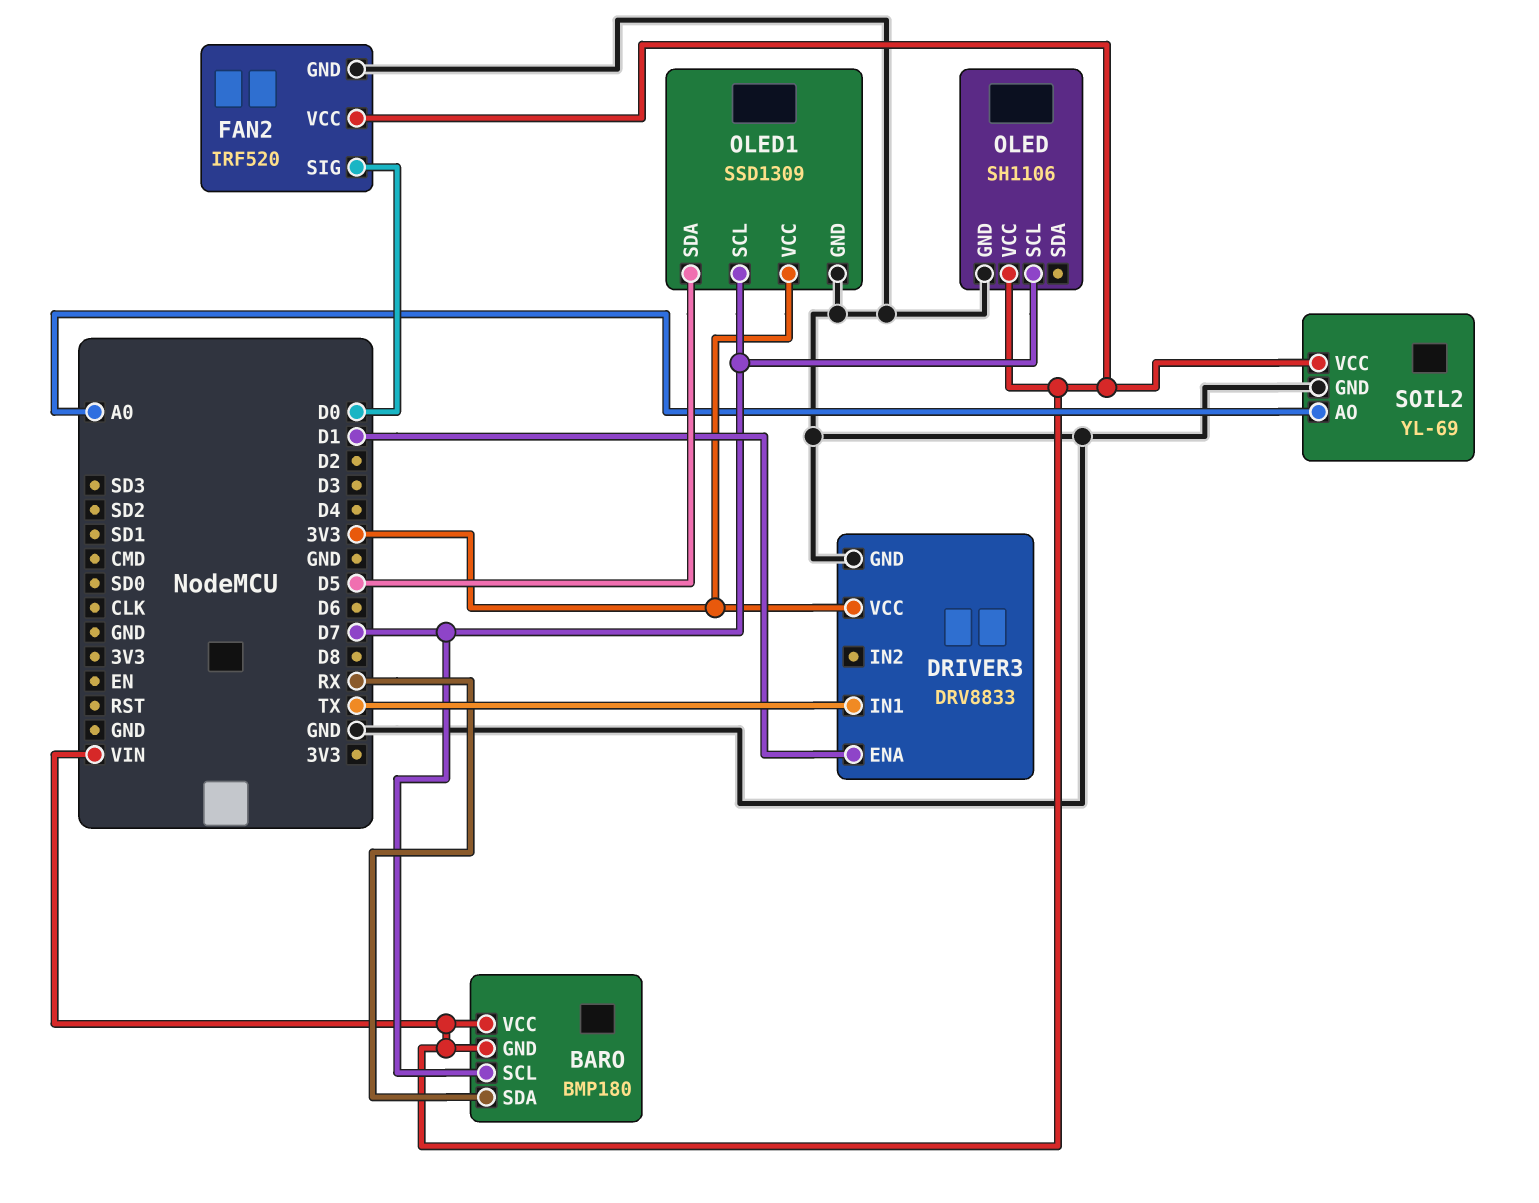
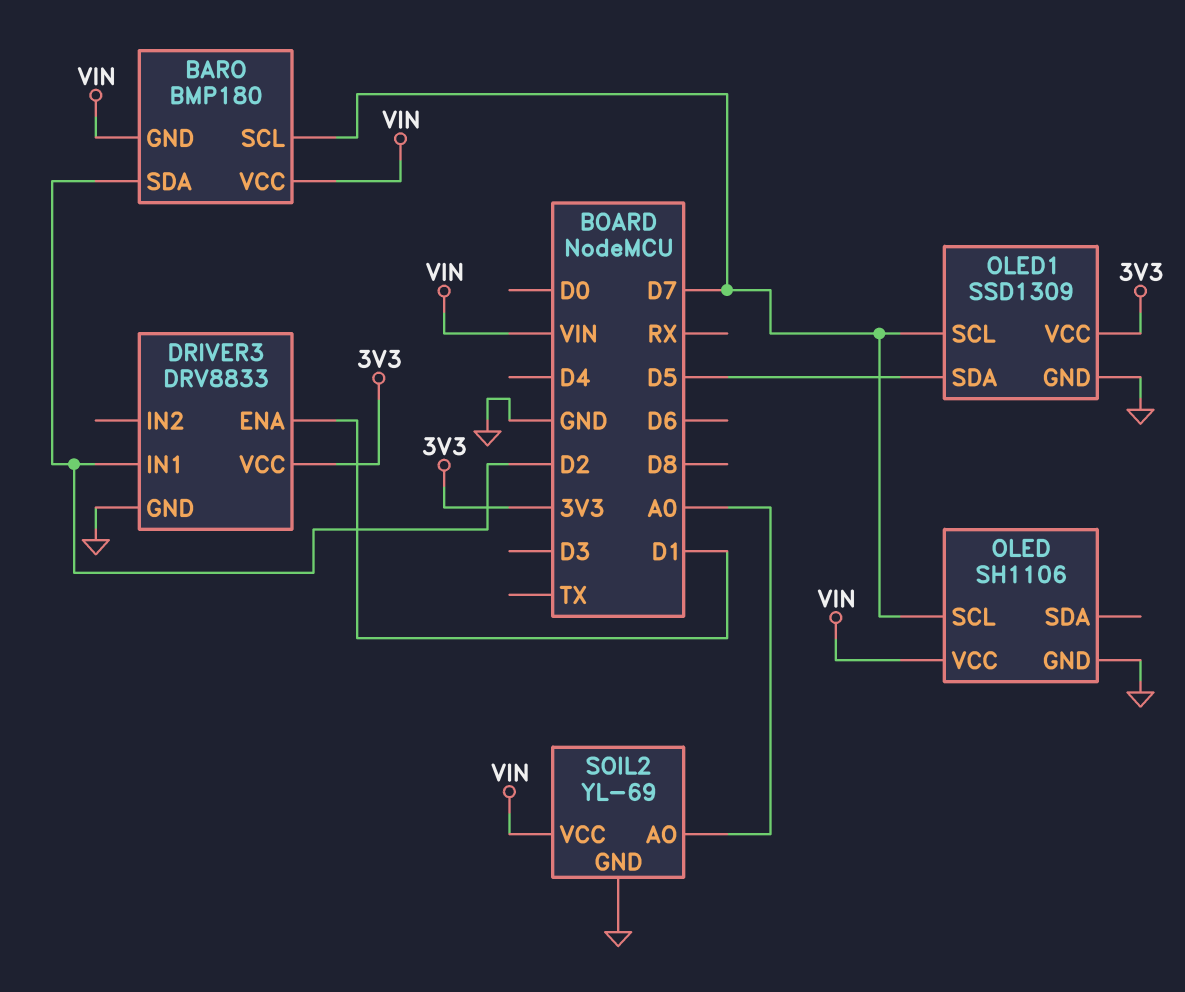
BARO pin SDA: RX -> D2
DRIVER3 pin IN1: TX -> D2
FAN2: IRF520 -> none
FAN2 pin GND: GND -> none
FAN2 pin SIG: D0 -> none
FAN2 pin VCC: VIN -> none

